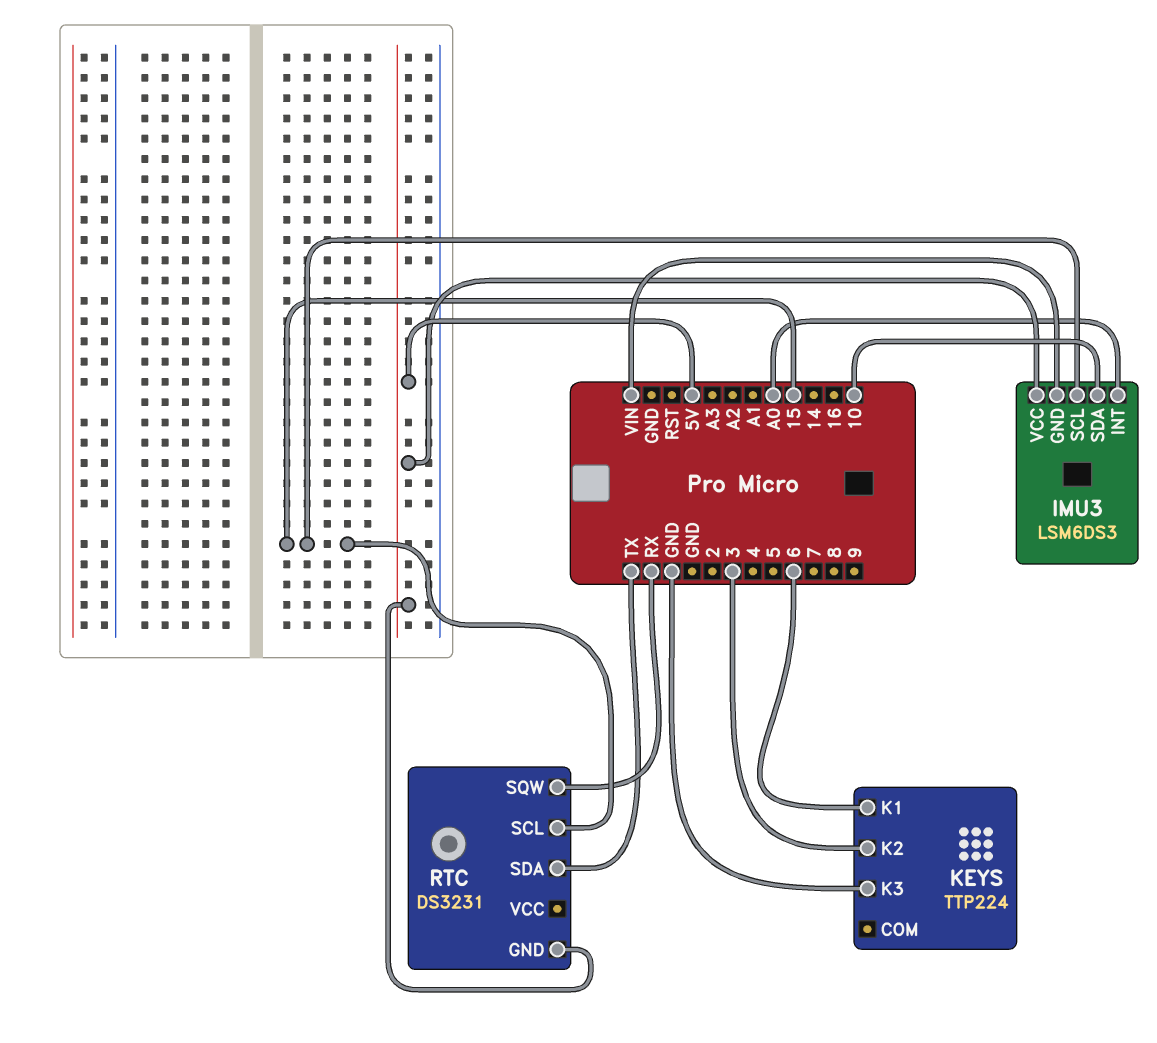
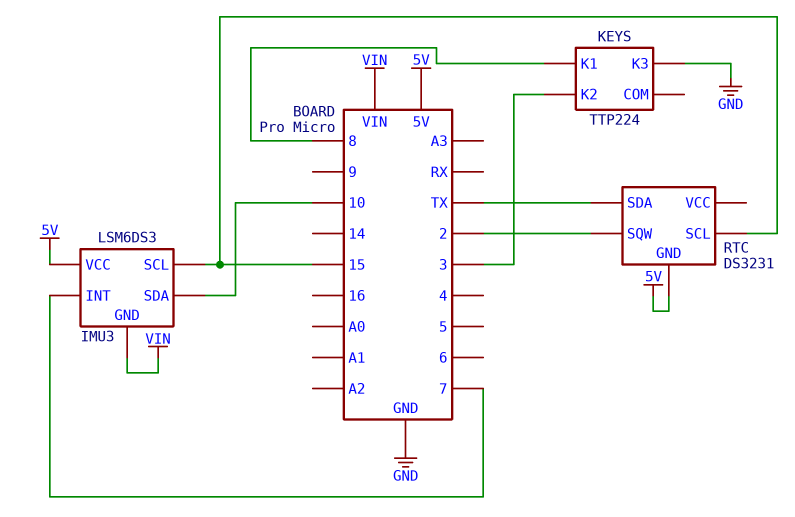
IMU3 pin INT: A0 -> 7
KEYS pin K1: 6 -> 8
RTC pin SQW: RX -> 2

